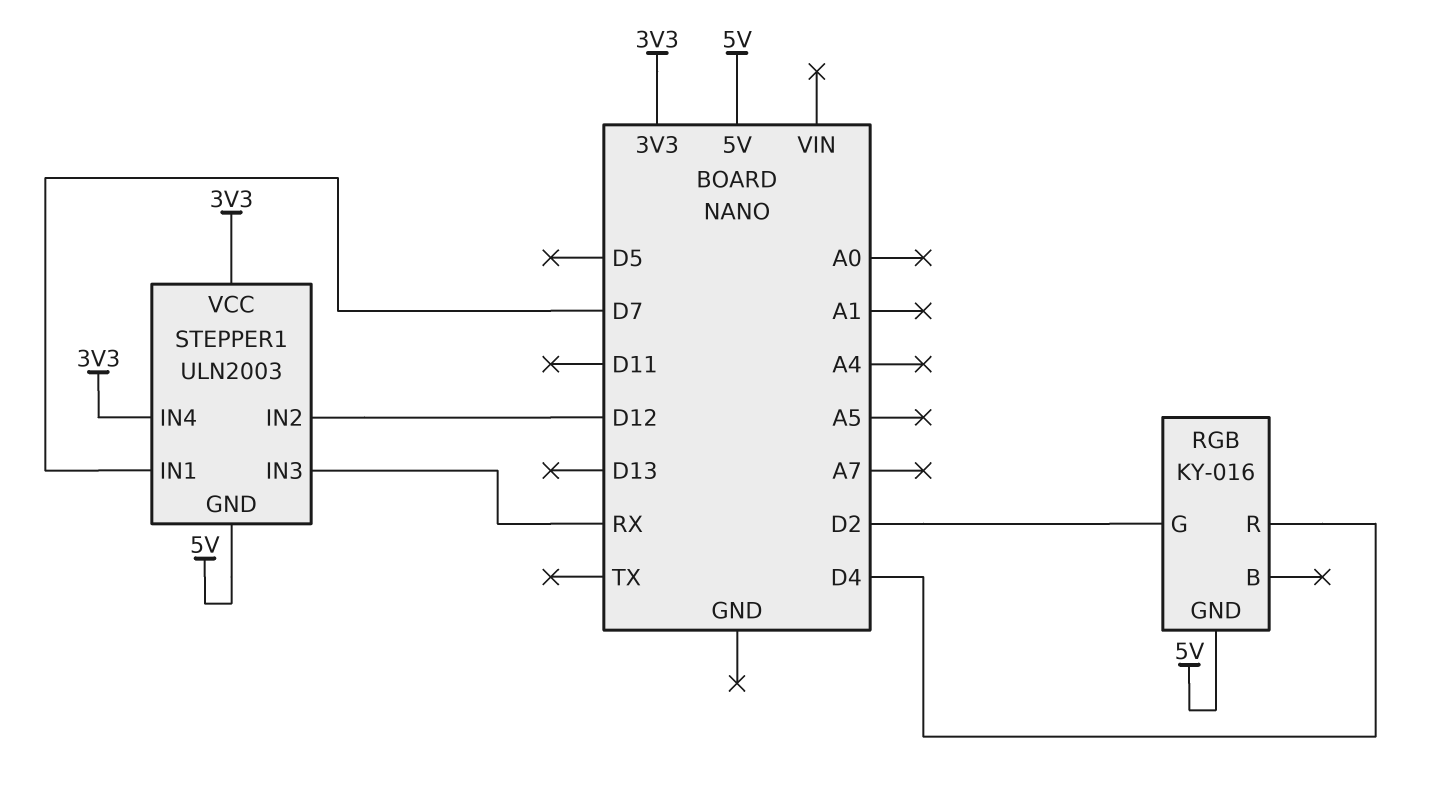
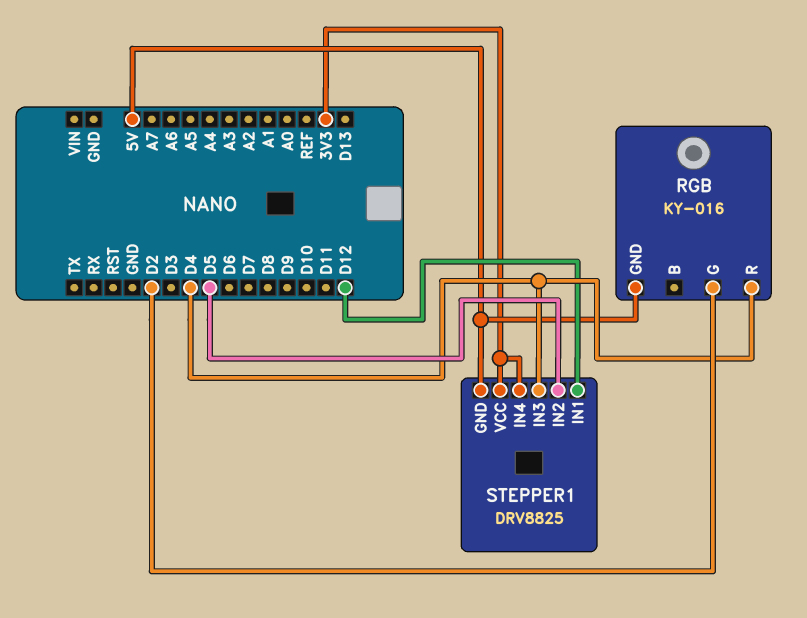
STEPPER1: ULN2003 -> DRV8825
STEPPER1 pin IN1: D7 -> D12
STEPPER1 pin IN2: D12 -> D5
STEPPER1 pin IN3: RX -> D4

